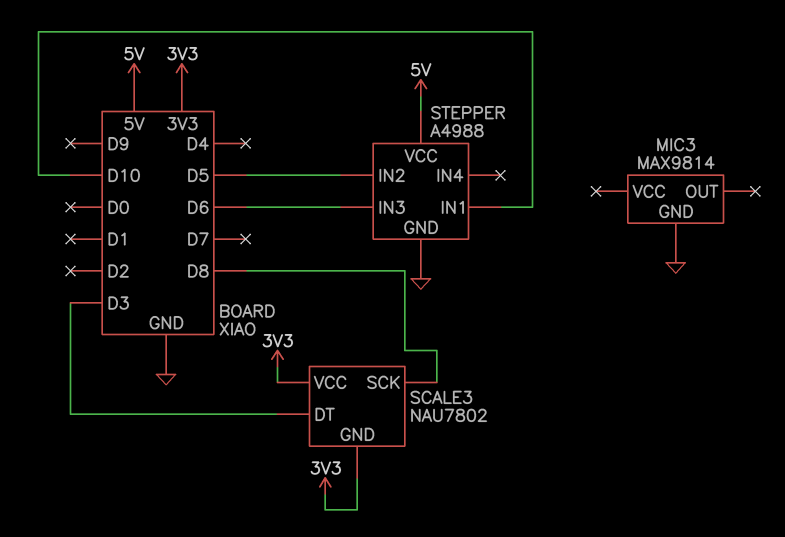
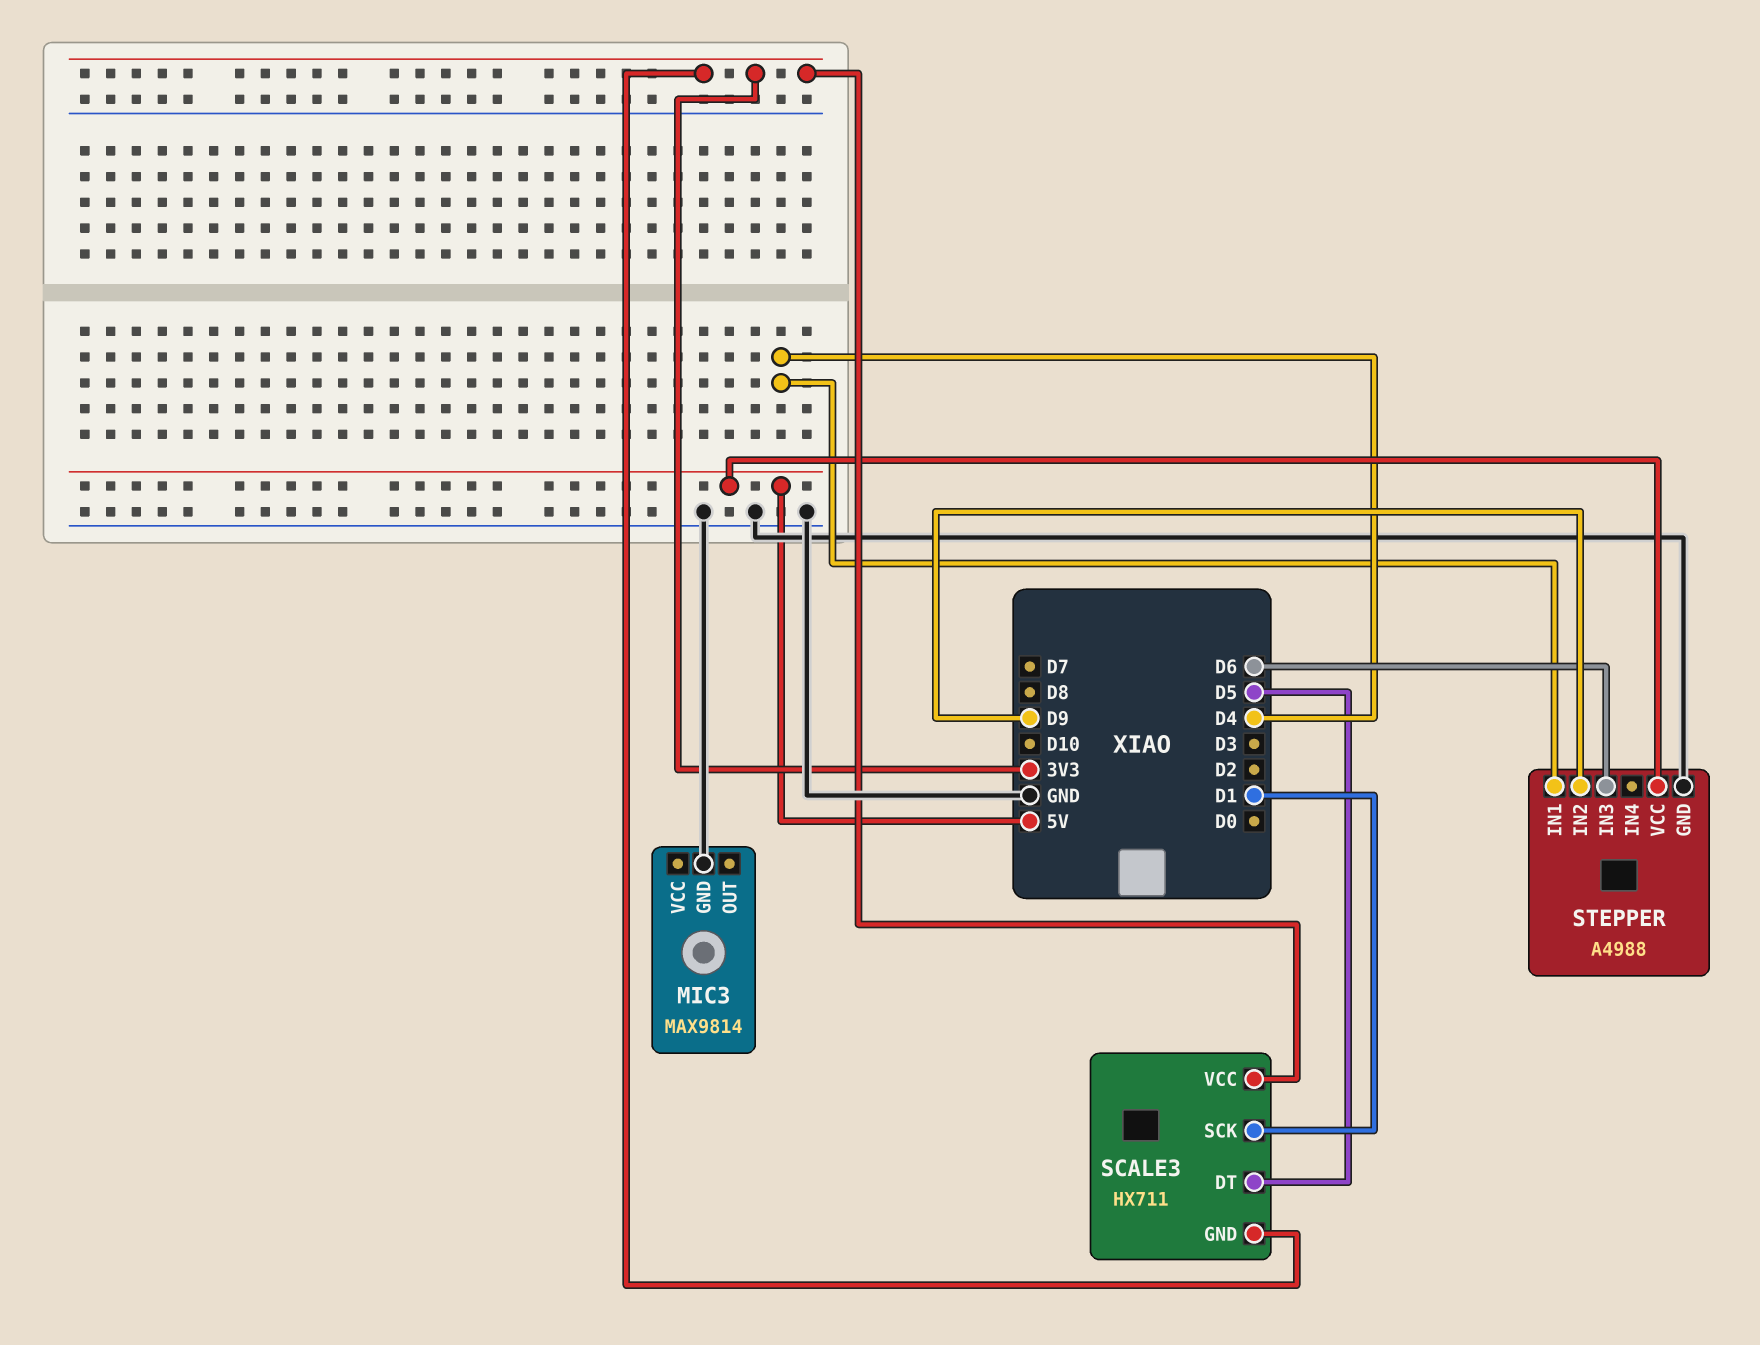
SCALE3: NAU7802 -> HX711
SCALE3 pin DT: D3 -> D5
SCALE3 pin SCK: D8 -> D1
STEPPER pin IN1: D10 -> D4
STEPPER pin IN2: D5 -> D9

